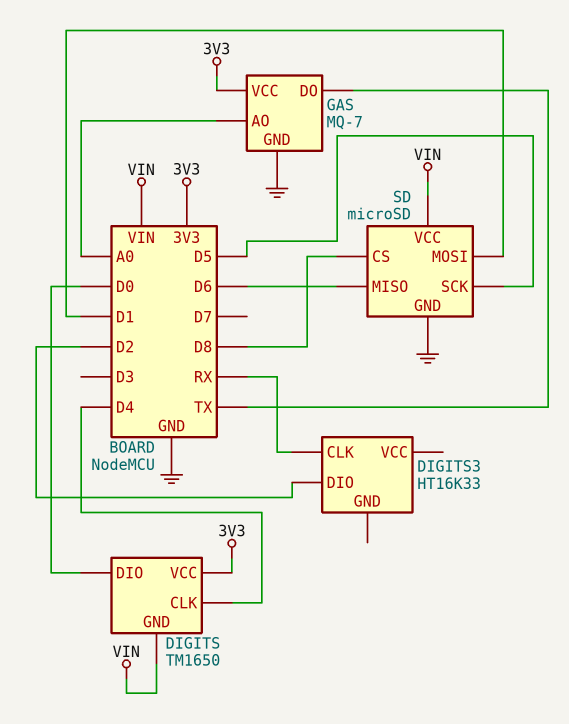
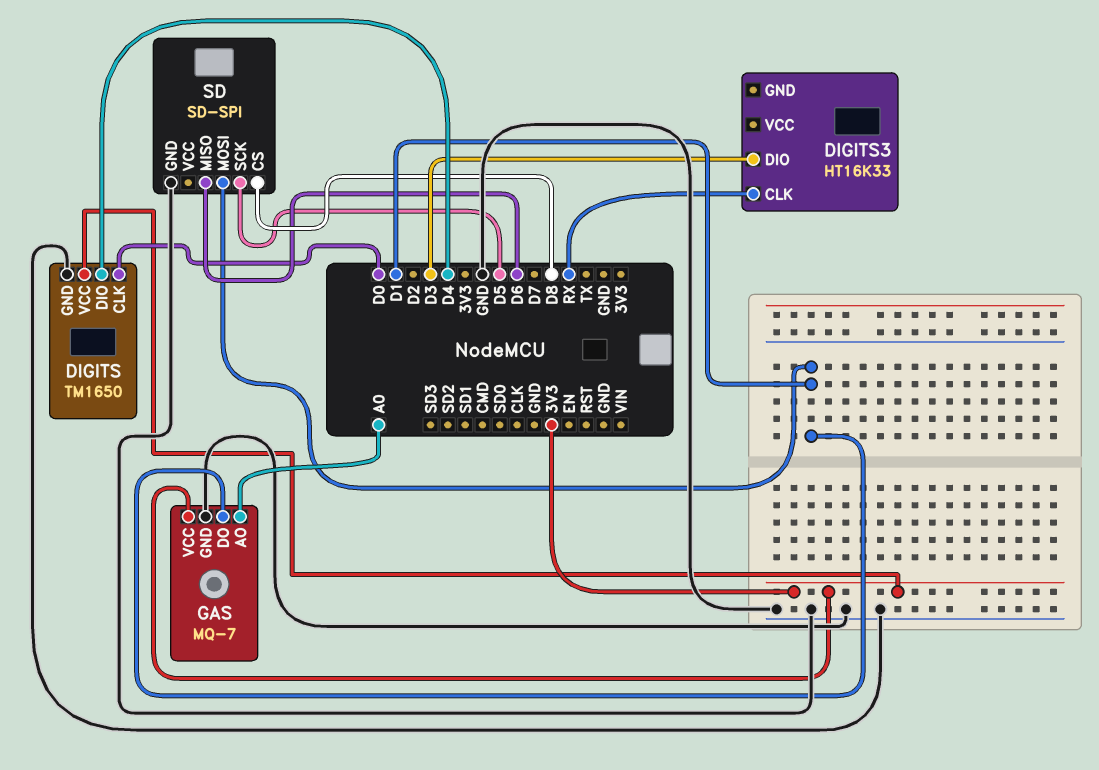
DIGITS pin CLK: D4 -> D0
DIGITS pin DIO: D0 -> D4
DIGITS pin GND: VIN -> GND
DIGITS3 pin DIO: D2 -> D3
GAS pin DO: TX -> D1
SD: microSD -> SD-SPI
SD pin VCC: VIN -> none

